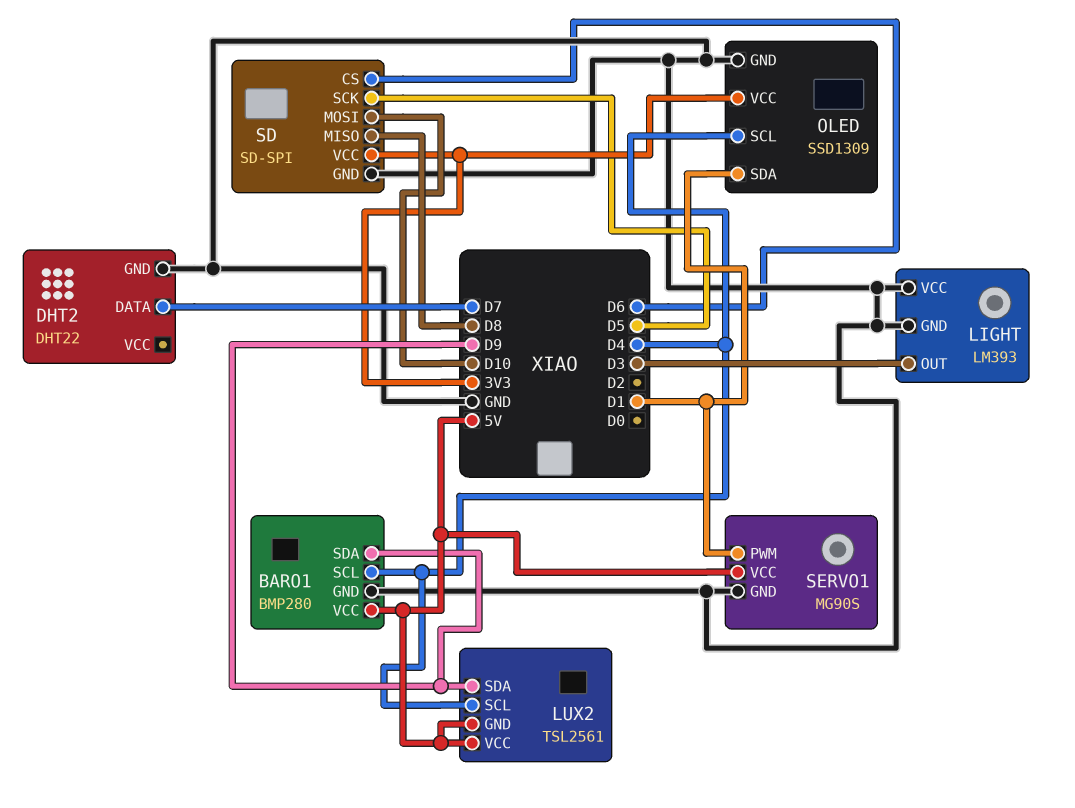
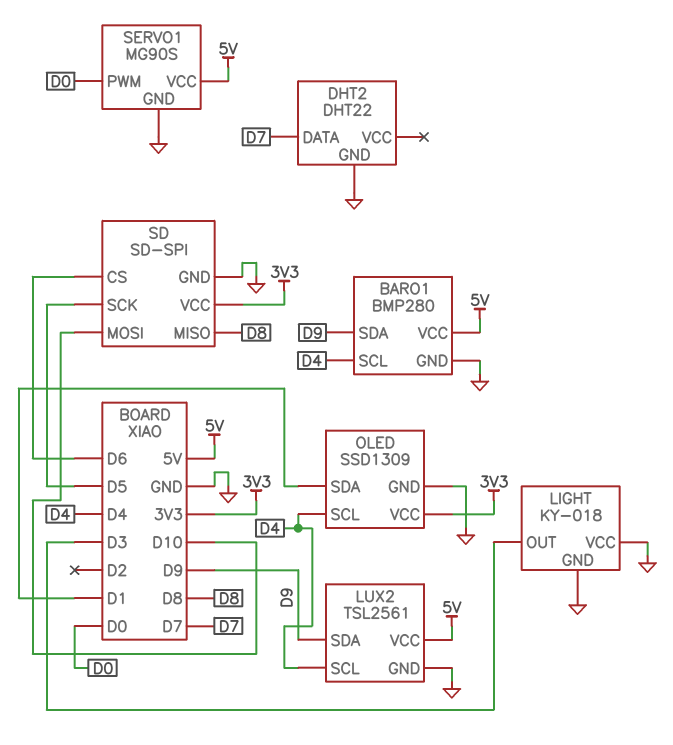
LIGHT: LM393 -> KY-018
LUX2 pin GND: 5V -> GND
SERVO1 pin PWM: D1 -> D0

